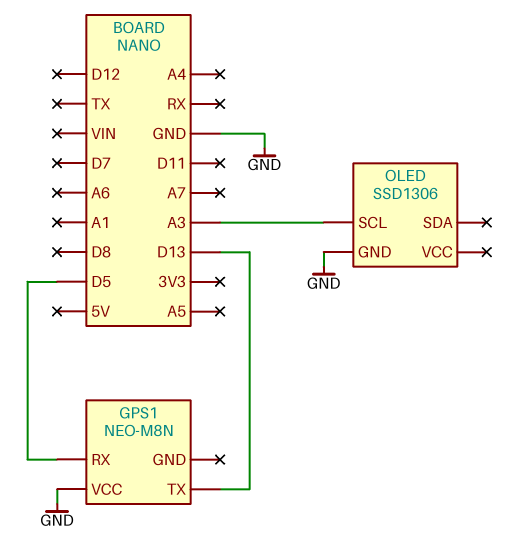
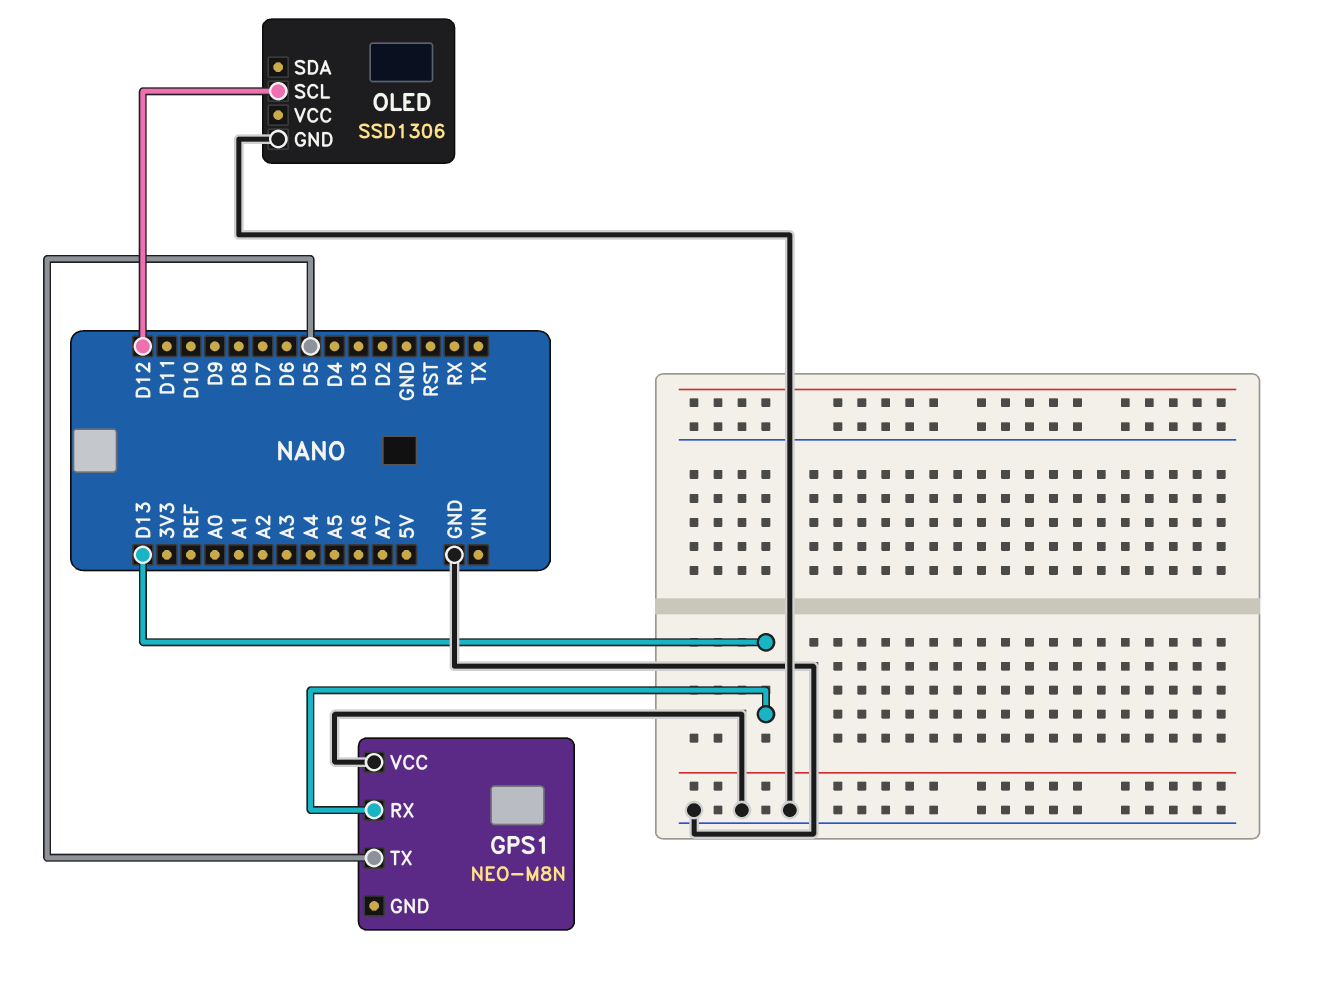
GPS1 pin RX: D5 -> D13
GPS1 pin TX: D13 -> D5
OLED pin SCL: A3 -> D12

